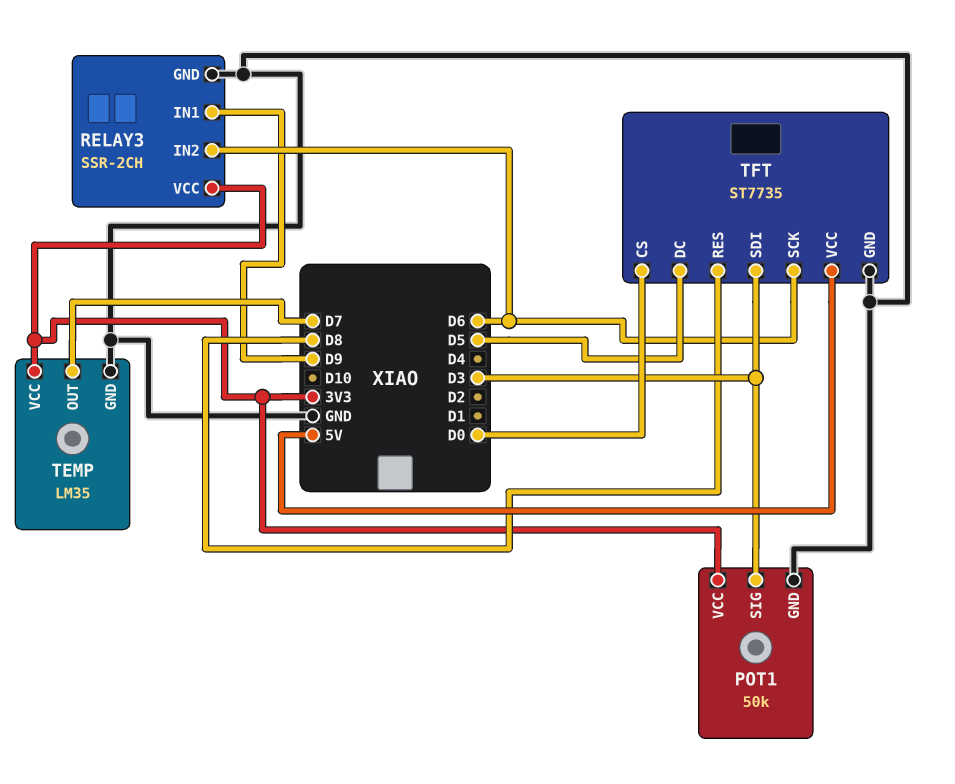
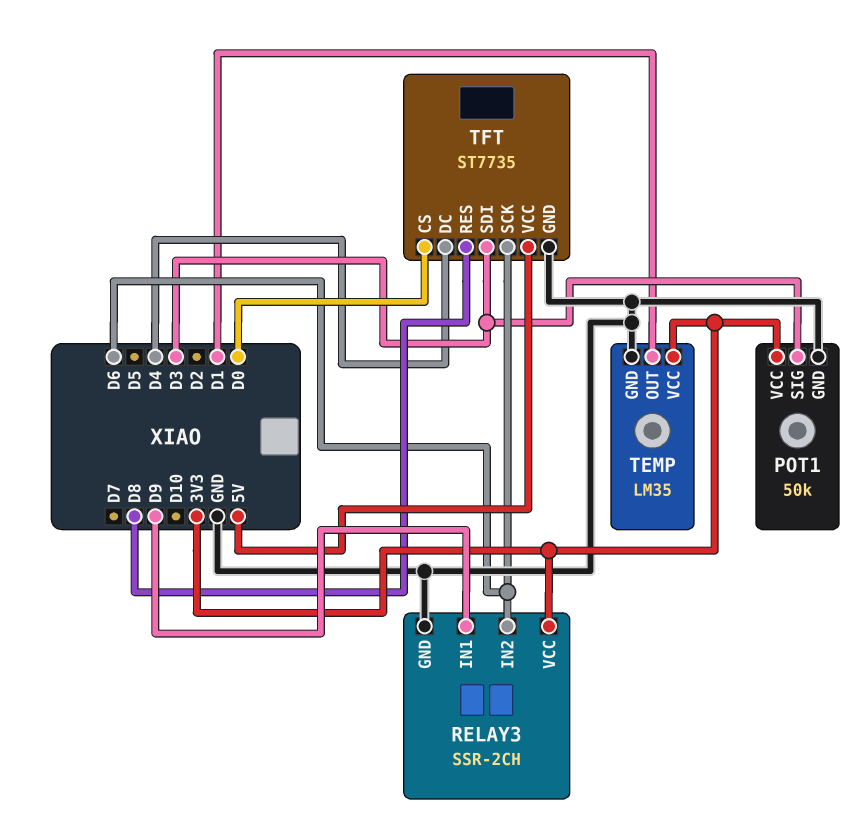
TEMP pin OUT: D7 -> D1
TFT pin DC: D5 -> D4

